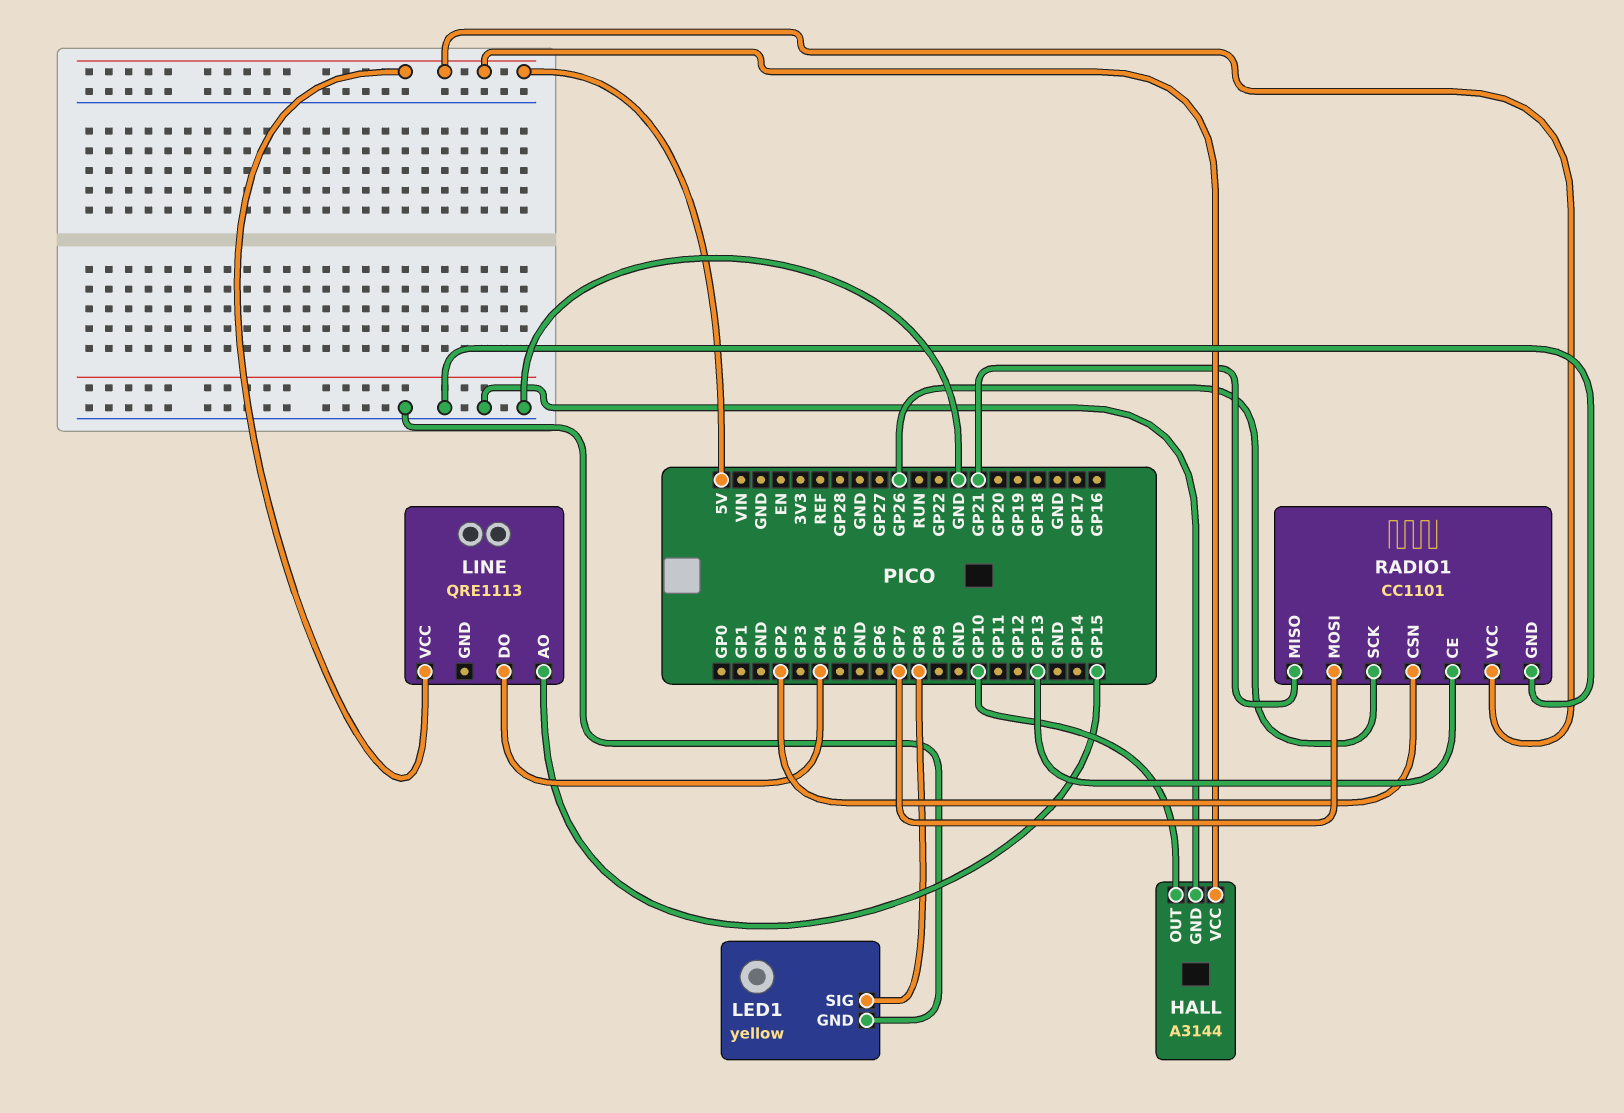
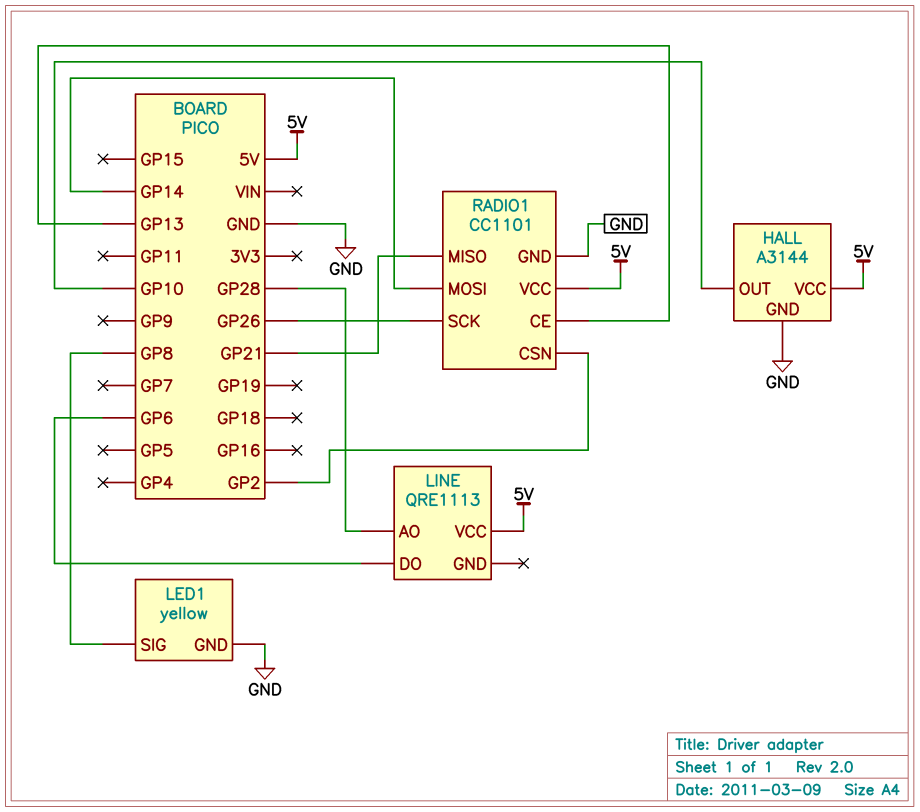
LINE pin AO: GP15 -> GP28
LINE pin DO: GP4 -> GP6
RADIO1 pin MOSI: GP7 -> GP14

